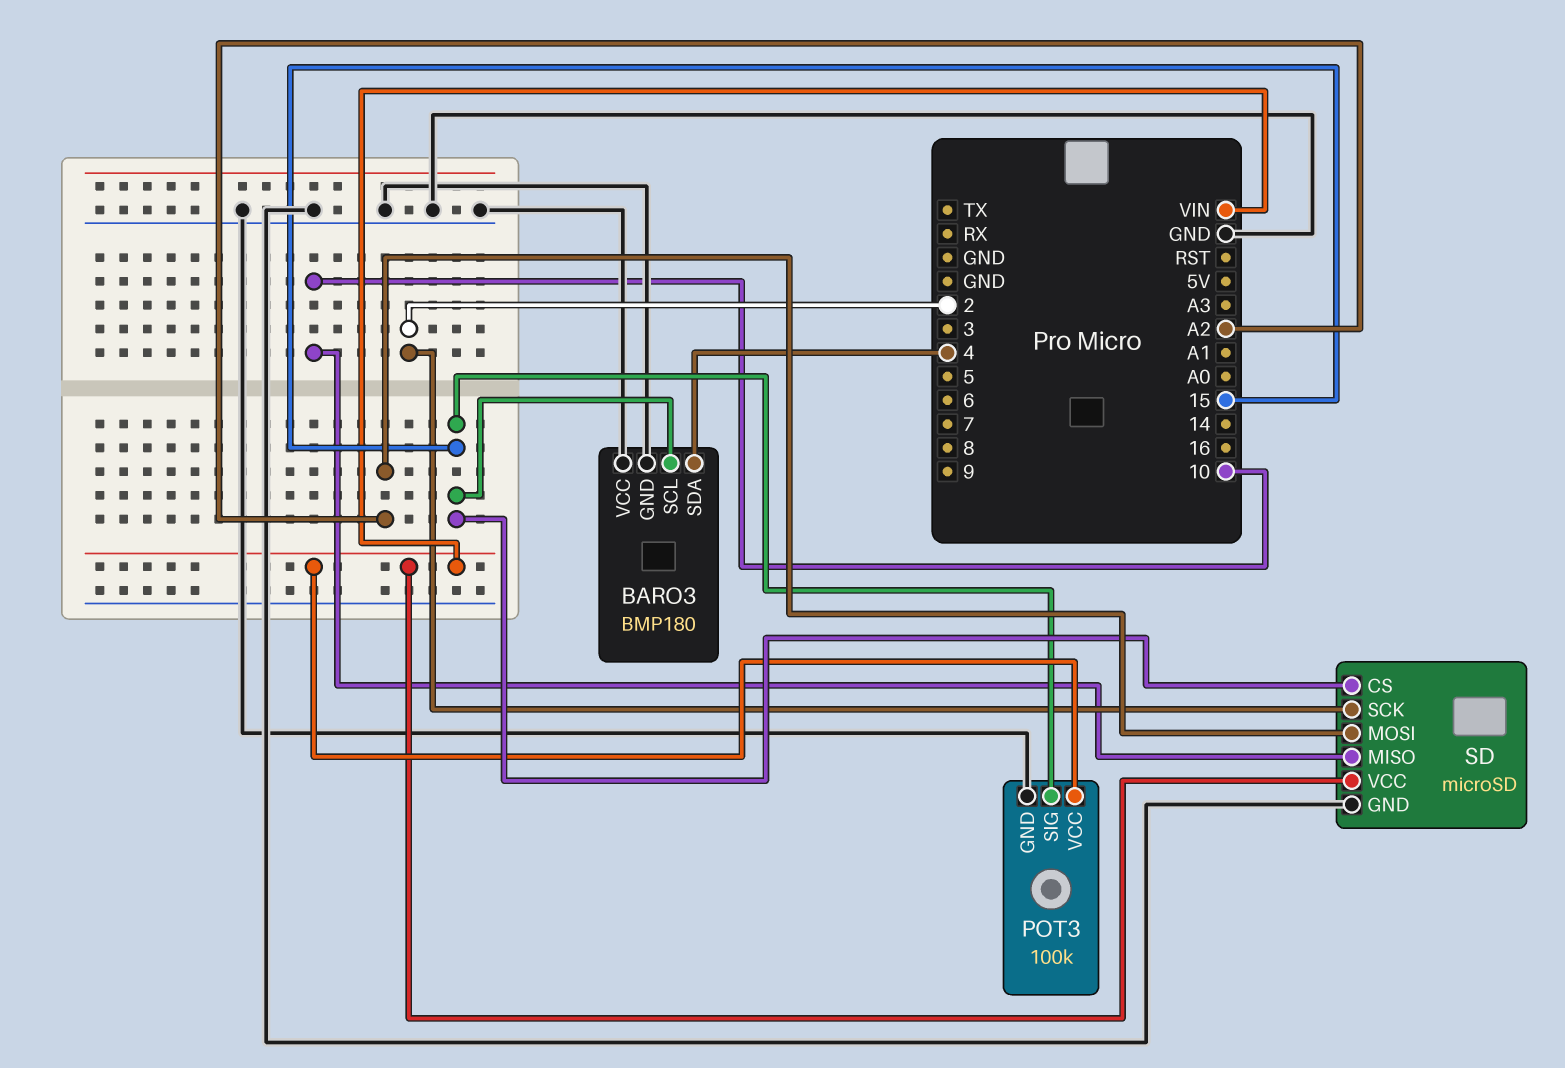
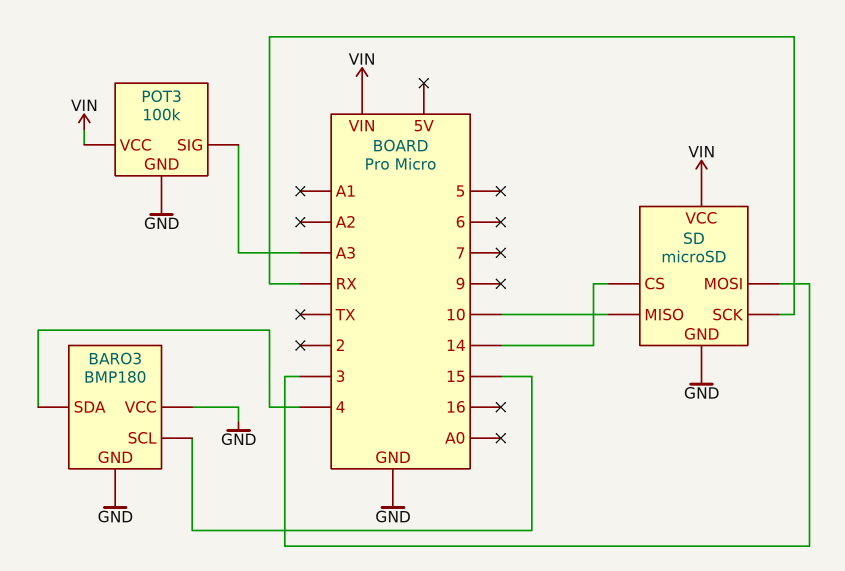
POT3 pin SIG: 15 -> A3
SD pin CS: 15 -> 14
SD pin MOSI: A2 -> 3
SD pin SCK: 2 -> RX

